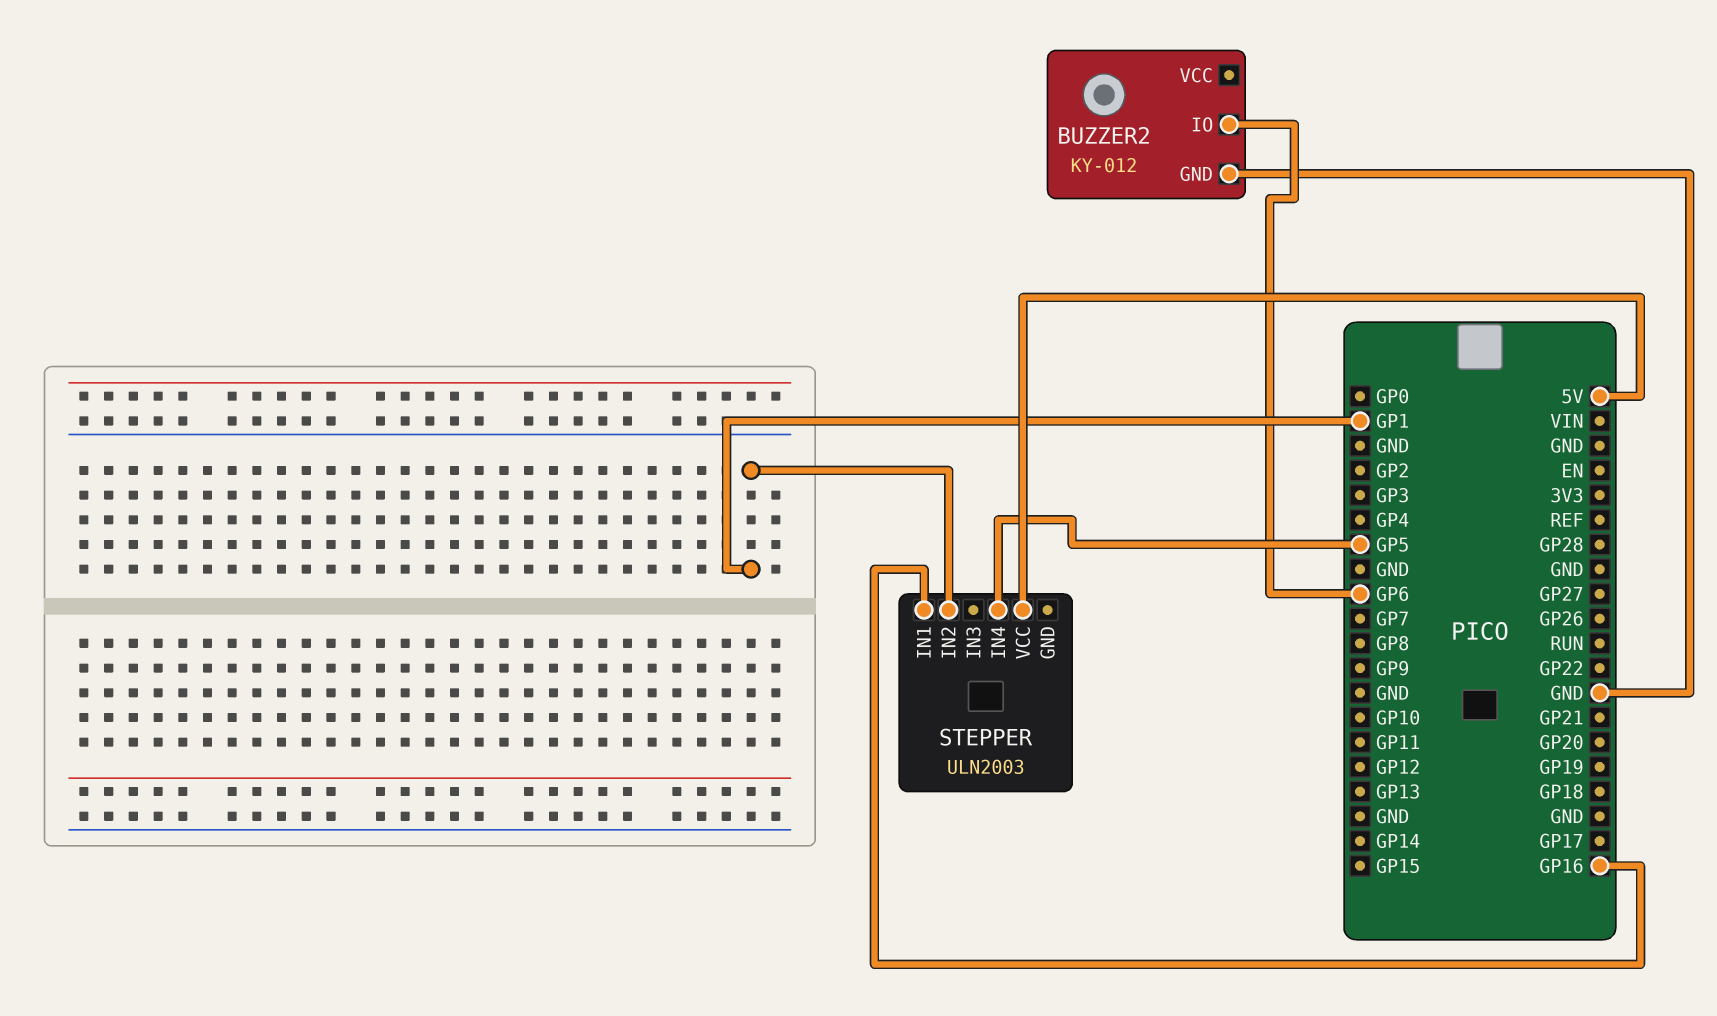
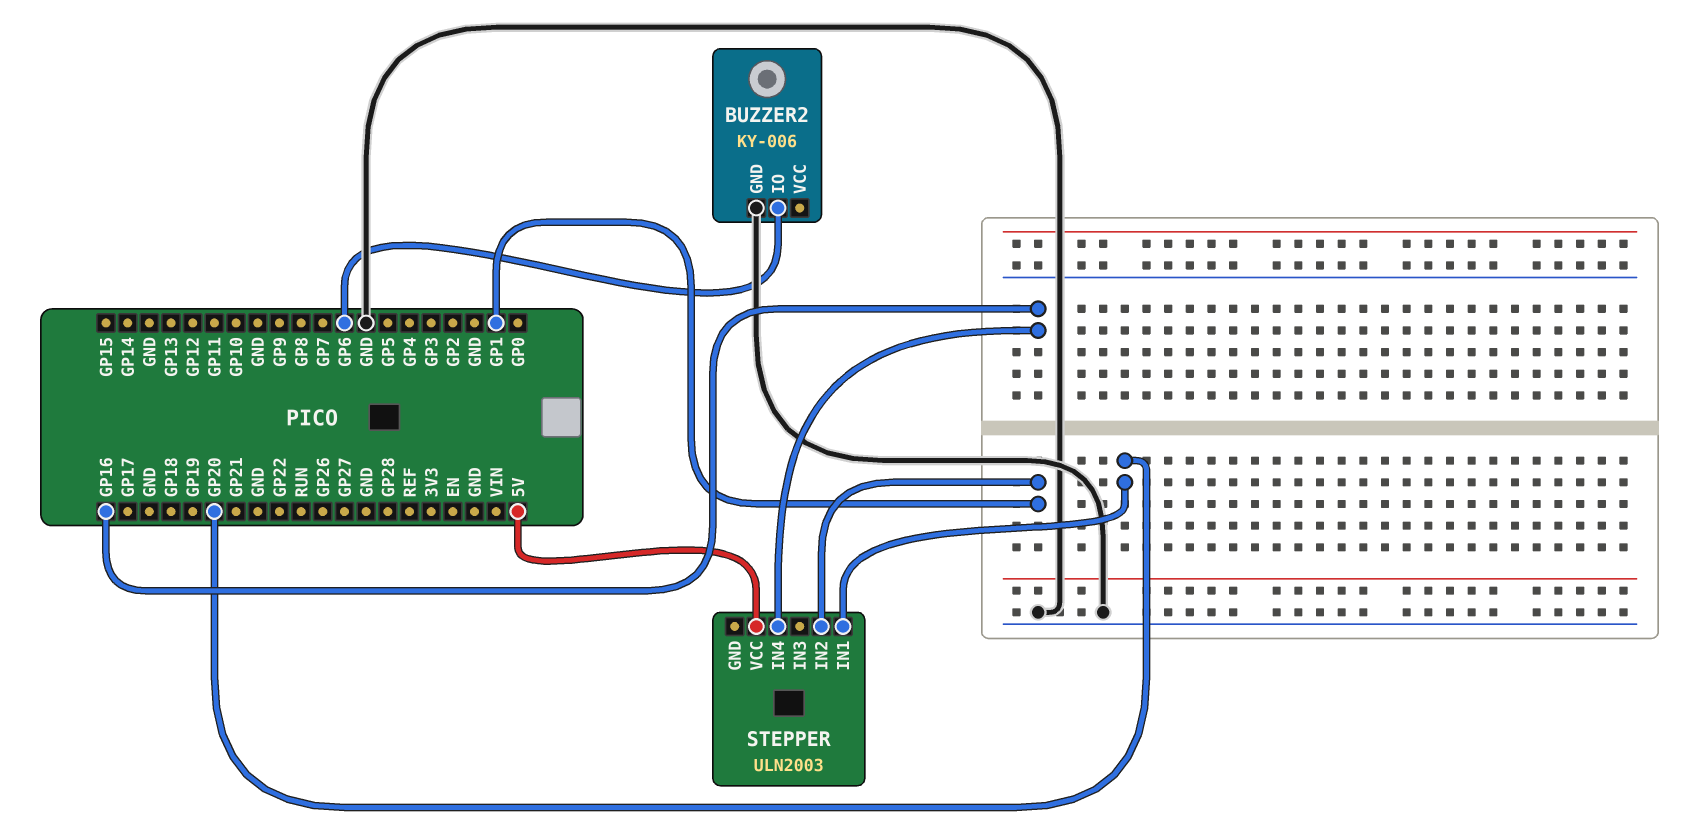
BUZZER2: KY-012 -> KY-006
STEPPER pin IN1: GP16 -> GP20
STEPPER pin IN4: GP5 -> GP16

